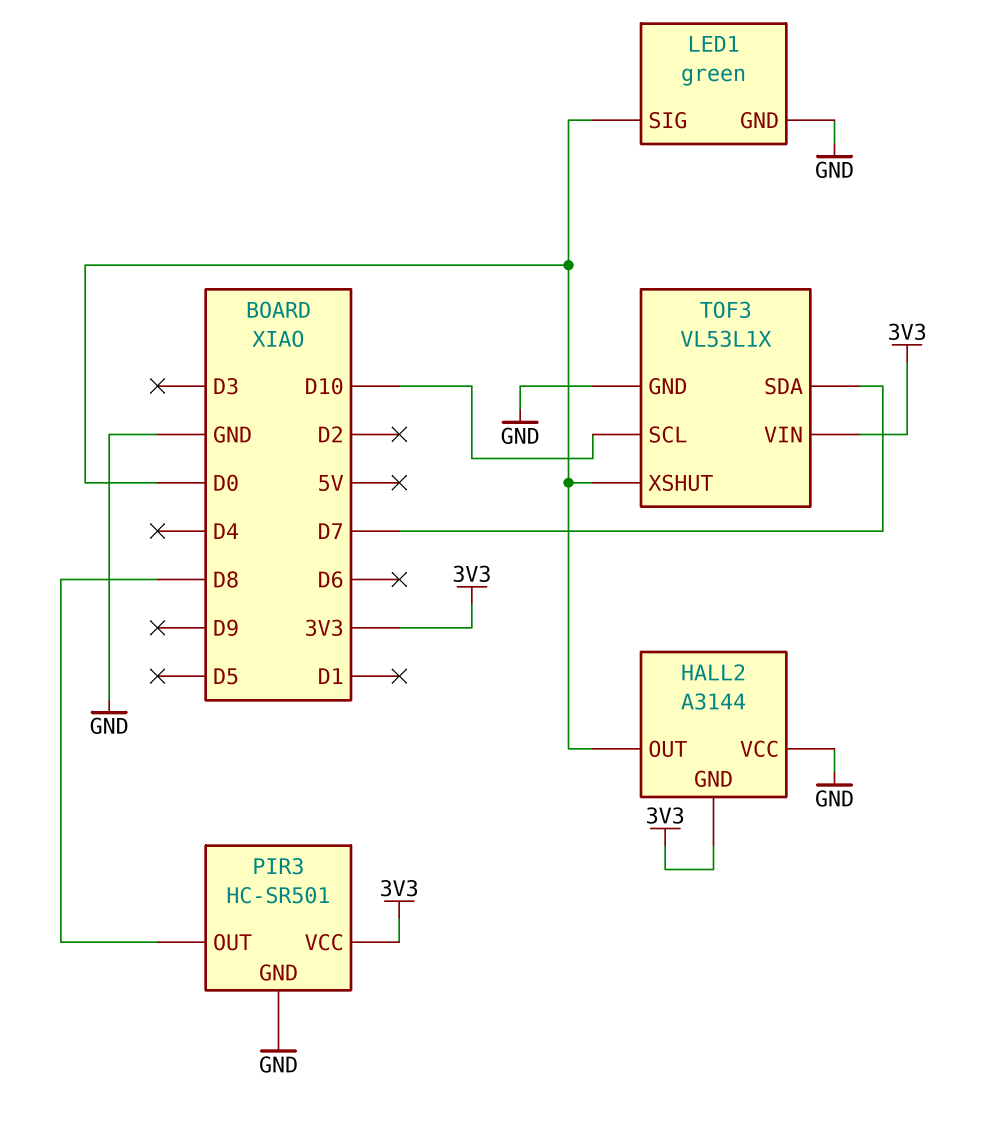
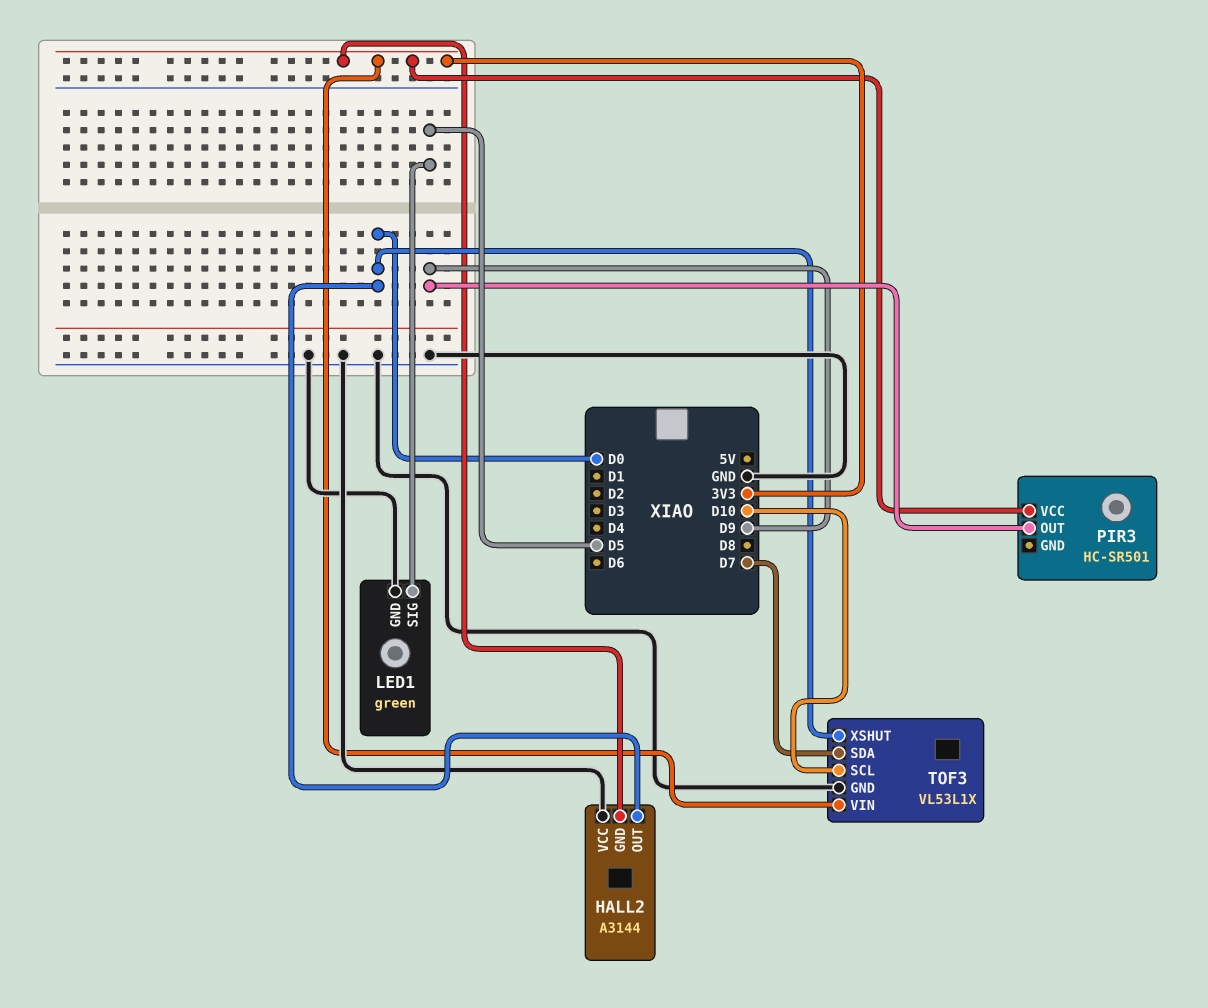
LED1 pin SIG: D0 -> D5
PIR3 pin GND: GND -> none
PIR3 pin OUT: D8 -> D9

